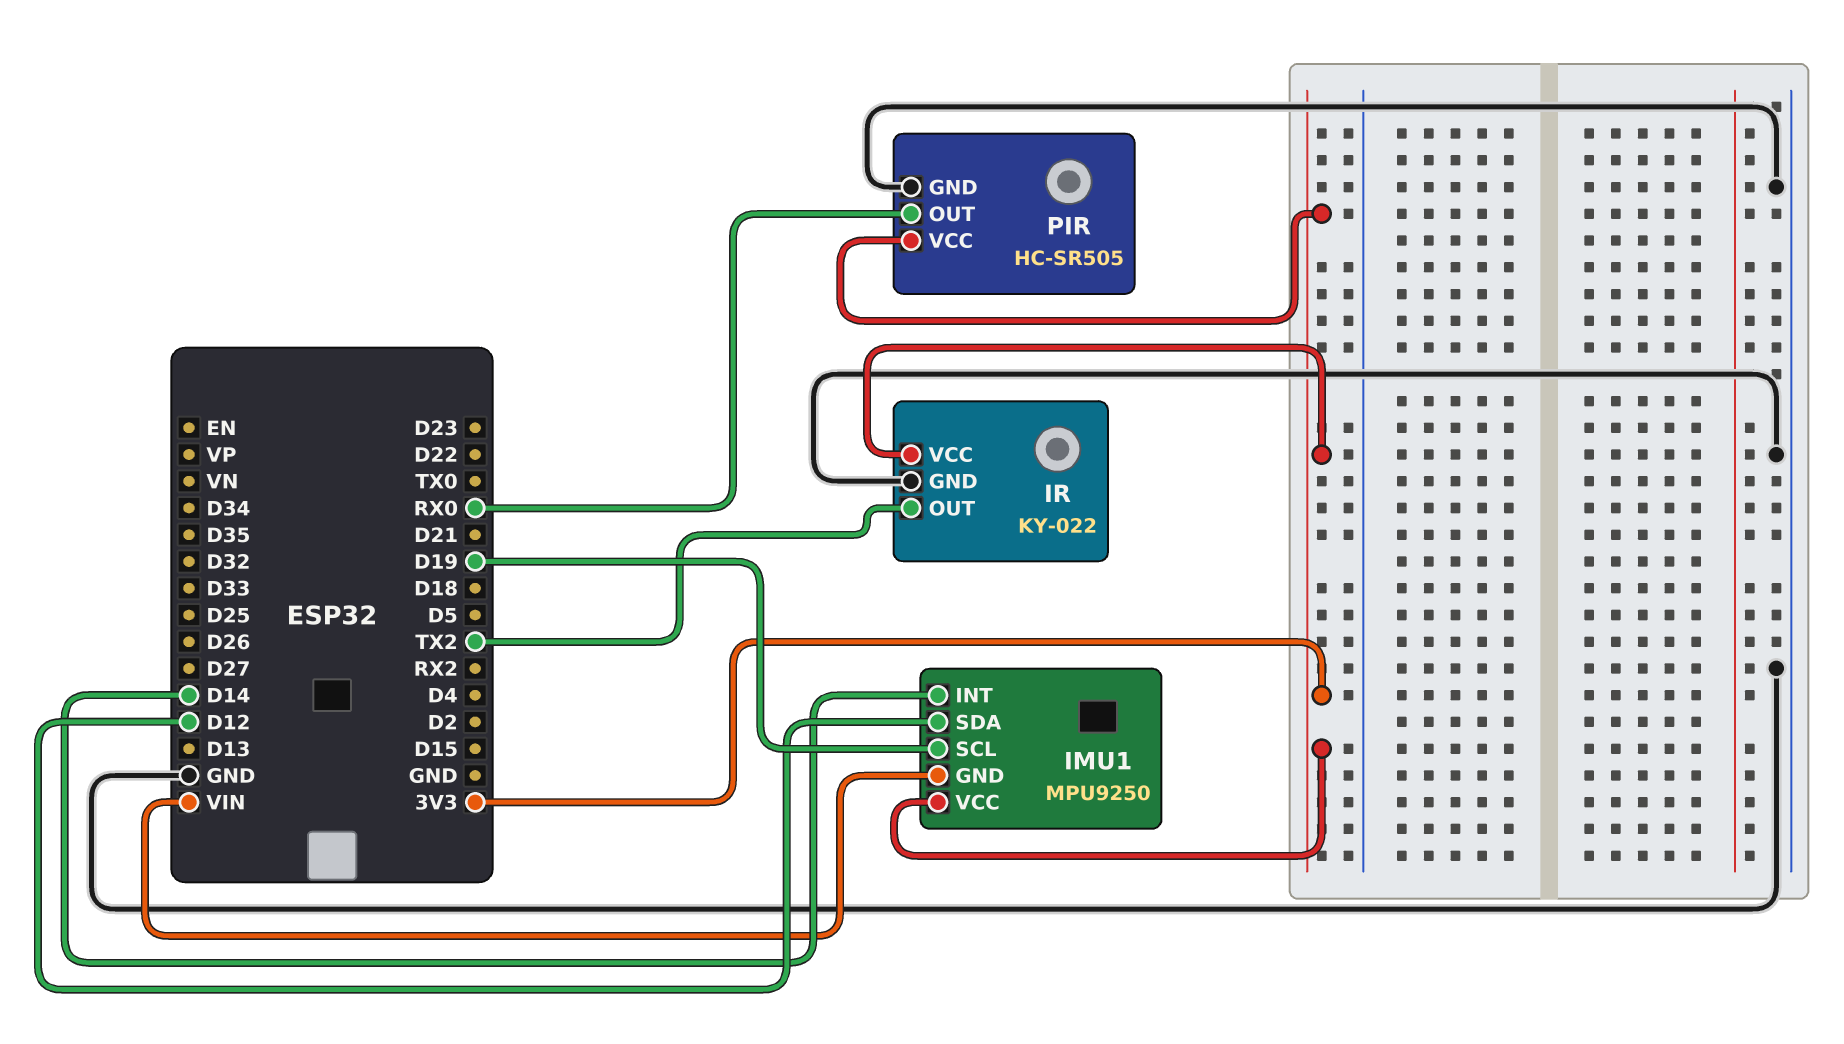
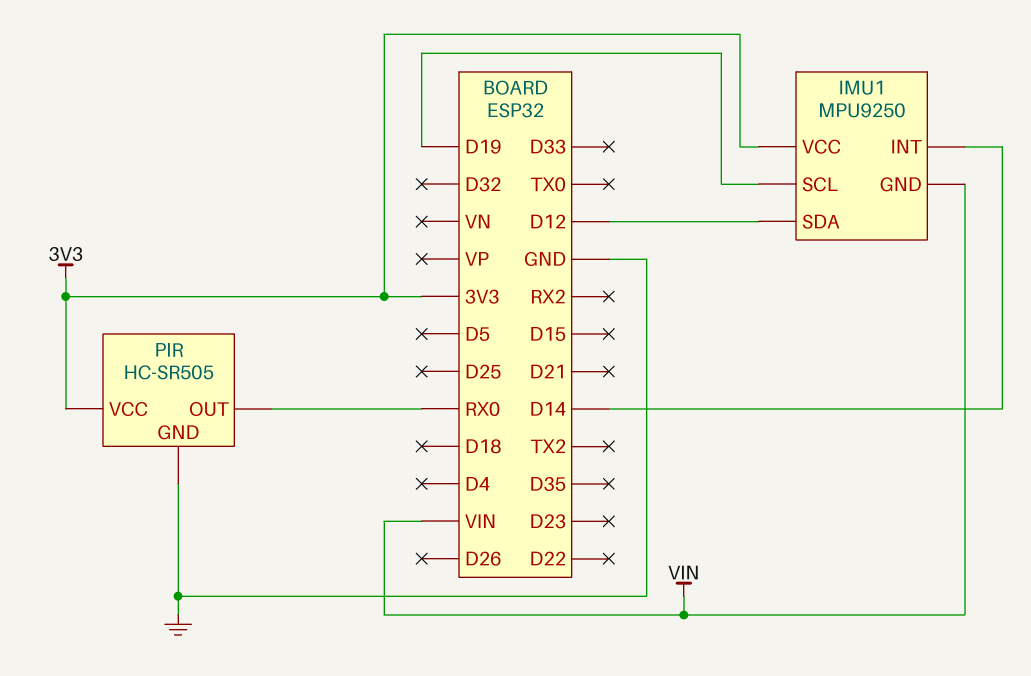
IR: KY-022 -> none
IR pin GND: GND -> none
IR pin OUT: TX2 -> none
IR pin VCC: 3V3 -> none

